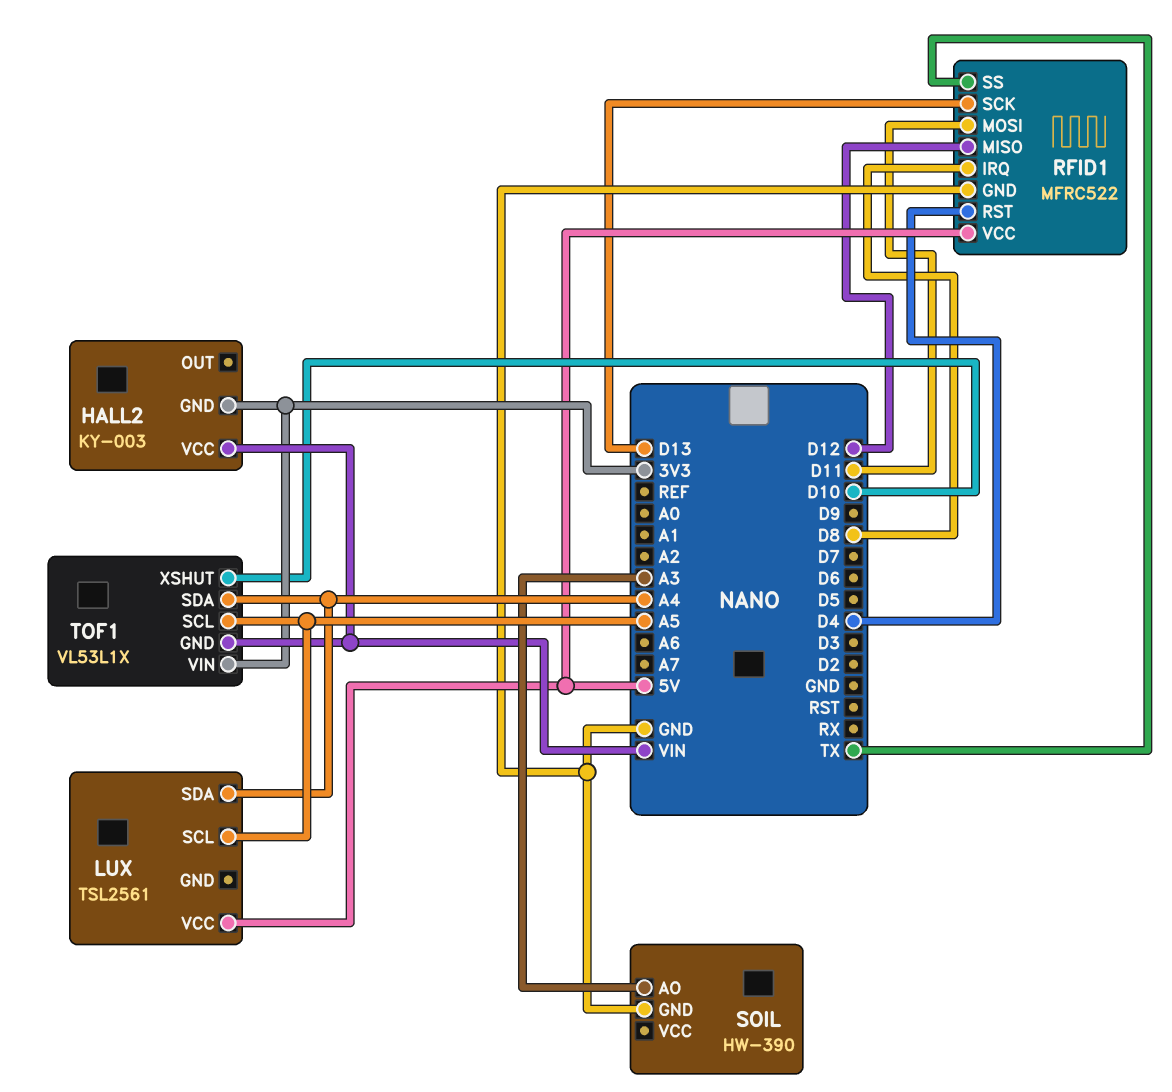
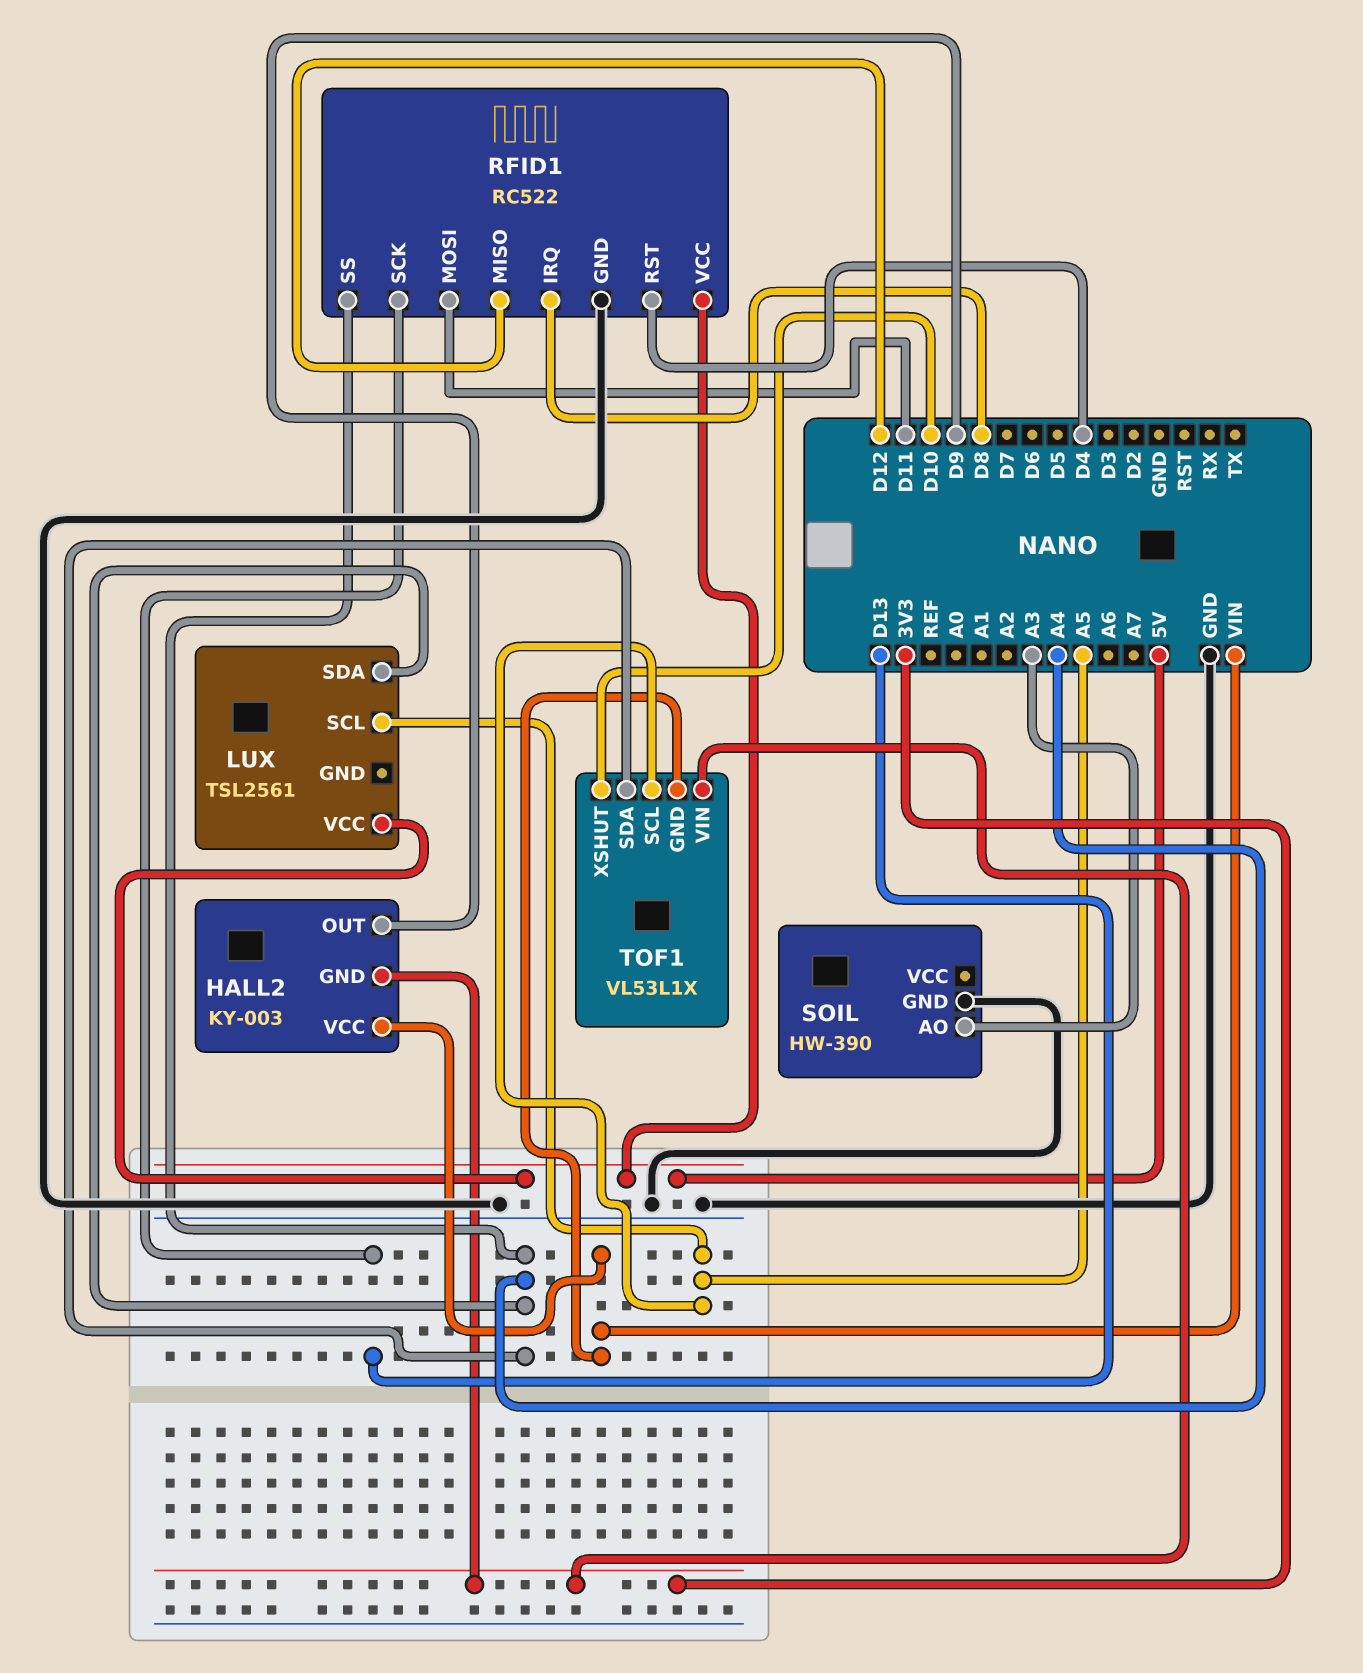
HALL2 pin OUT: none -> D9
RFID1: MFRC522 -> RC522
RFID1 pin SS: TX -> A4

